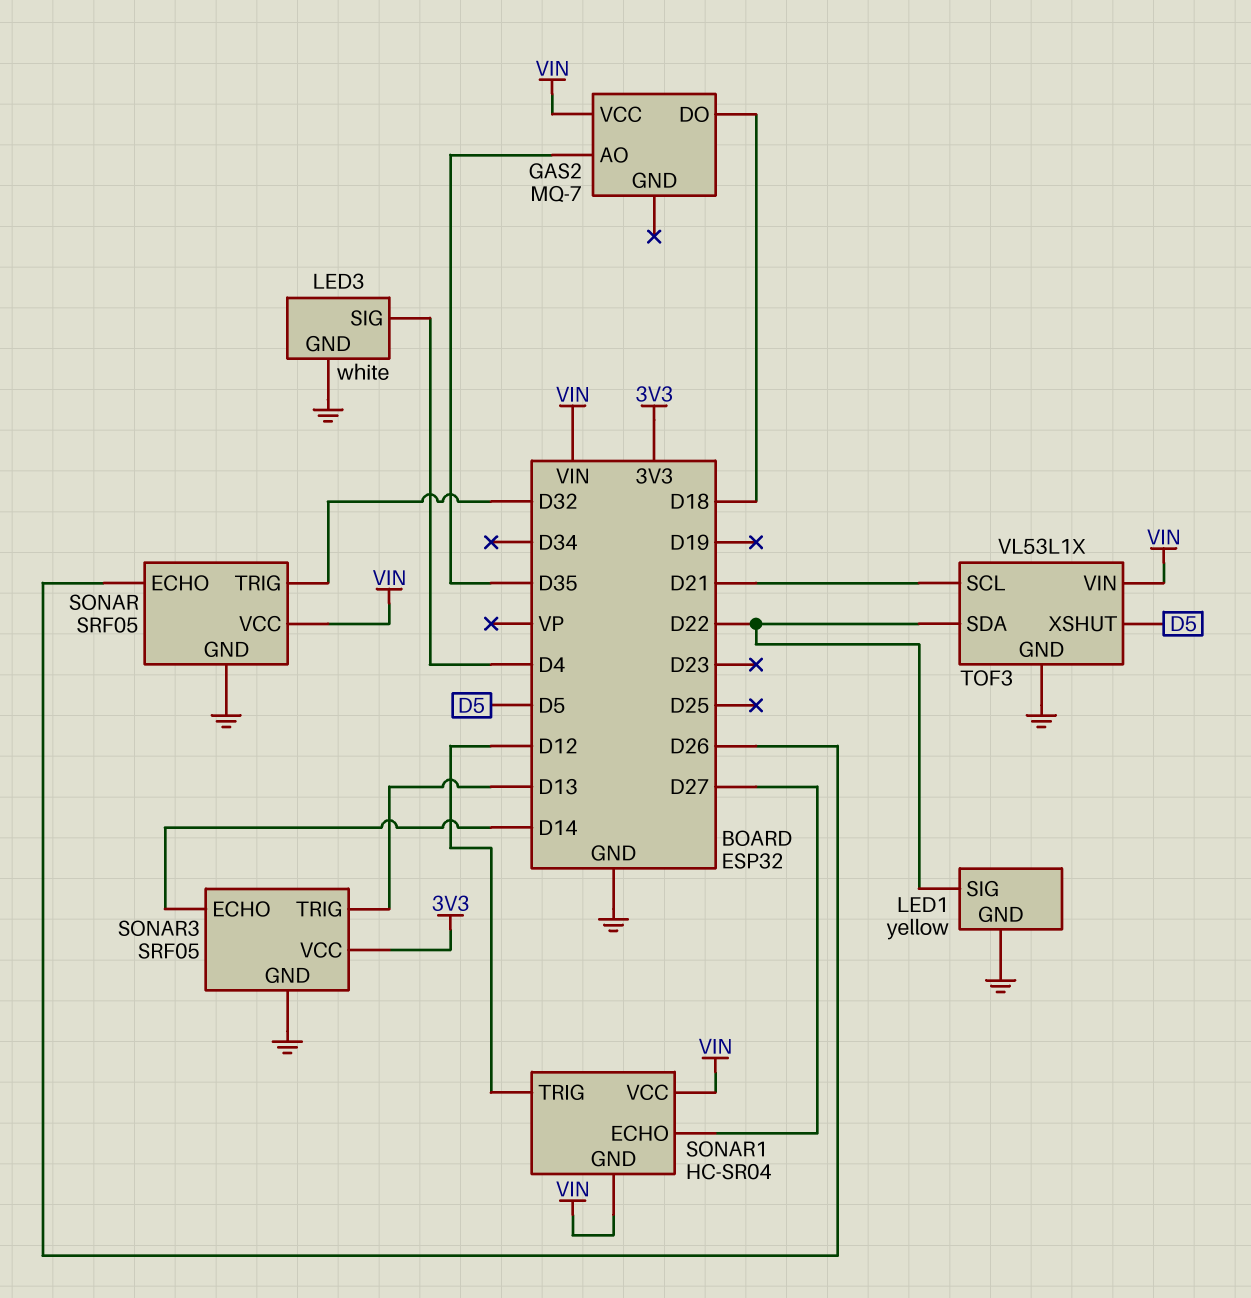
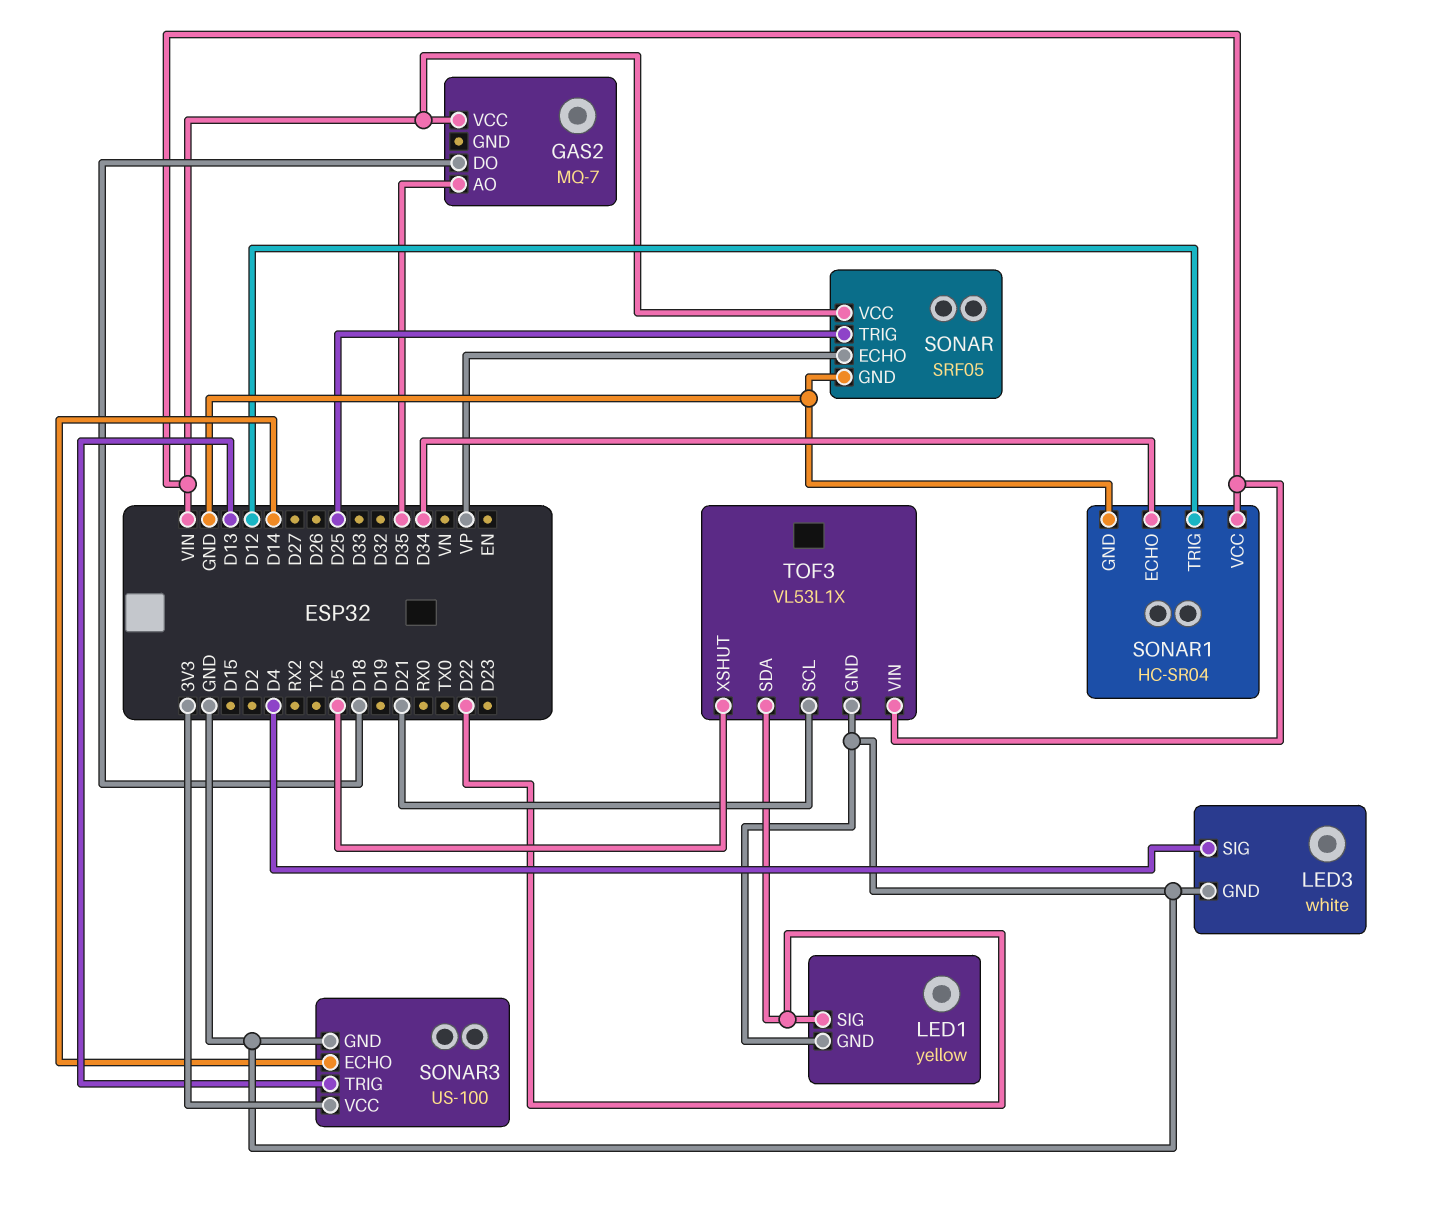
SONAR pin ECHO: D26 -> VP
SONAR pin TRIG: D32 -> D25
SONAR1 pin ECHO: D27 -> D34
SONAR1 pin GND: VIN -> GND
SONAR3: SRF05 -> US-100

